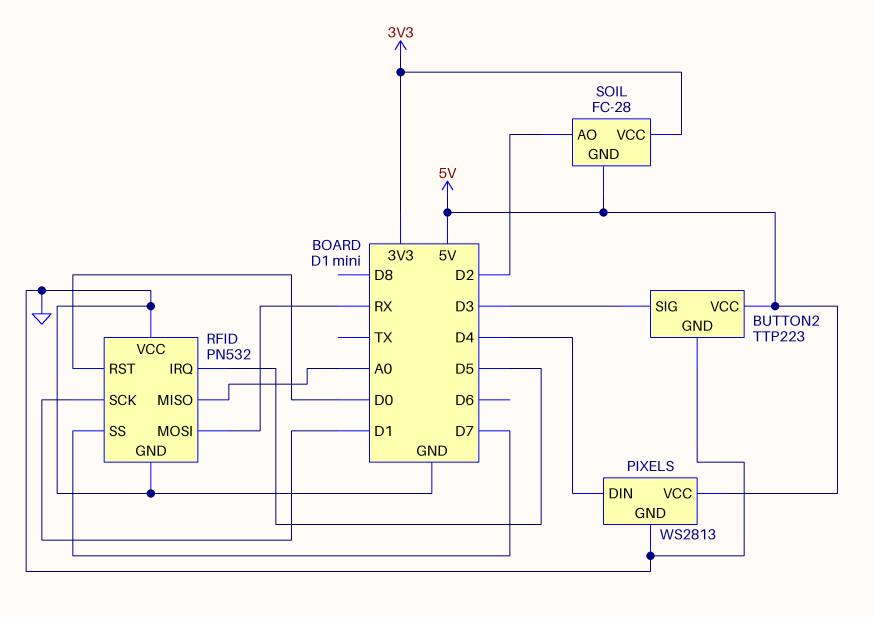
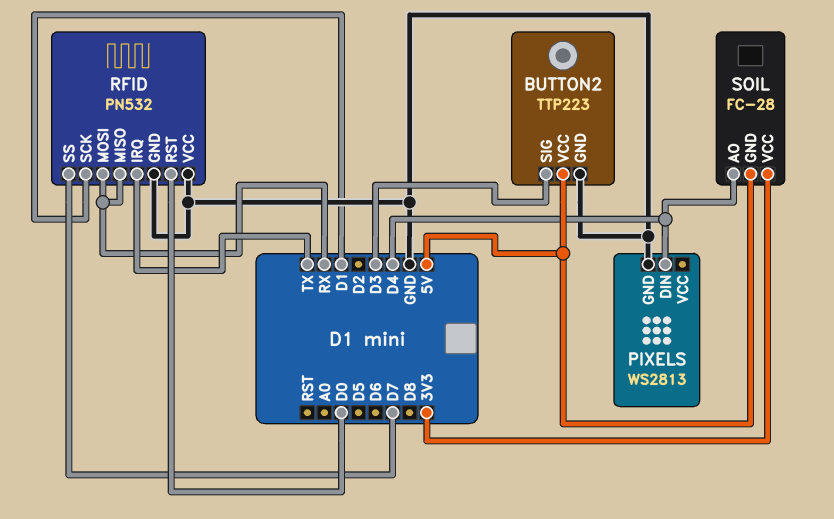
PIXELS pin VCC: 5V -> none
RFID pin IRQ: D5 -> TX
RFID pin MISO: A0 -> RX
SOIL pin AO: D2 -> D4

